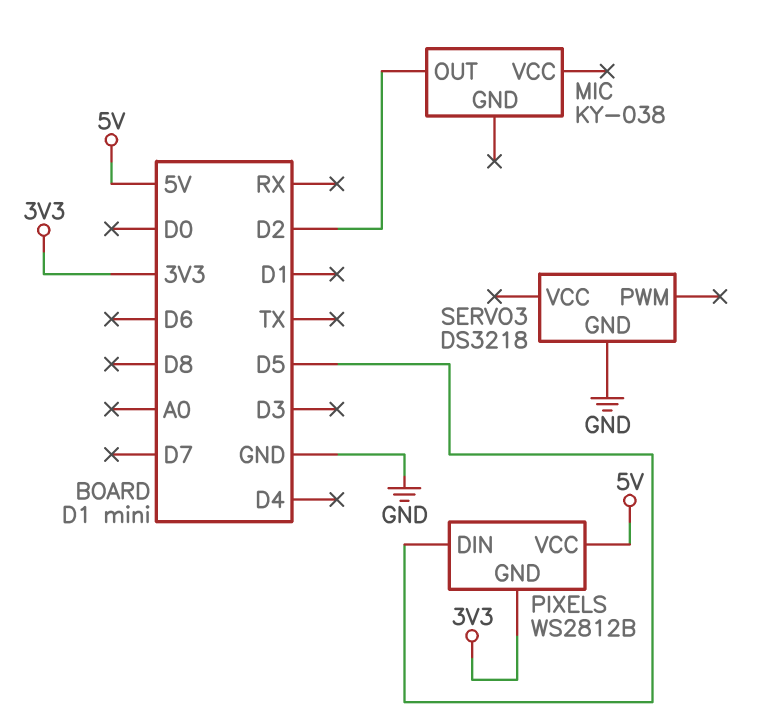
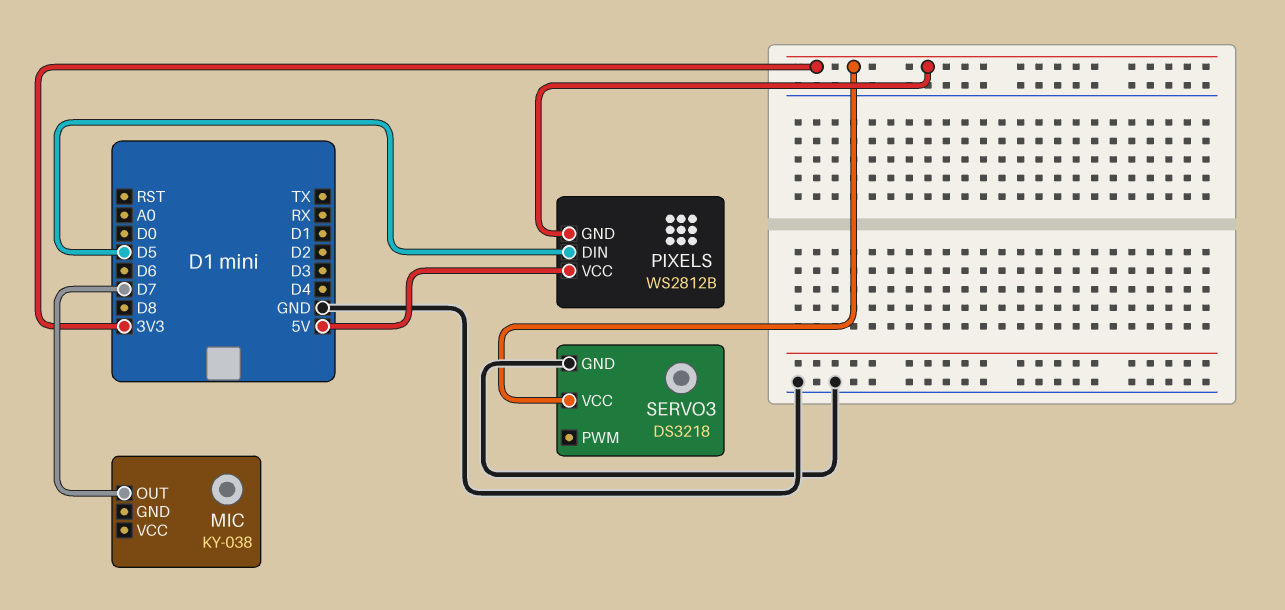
MIC pin OUT: D2 -> D7
SERVO3 pin VCC: none -> 3V3

